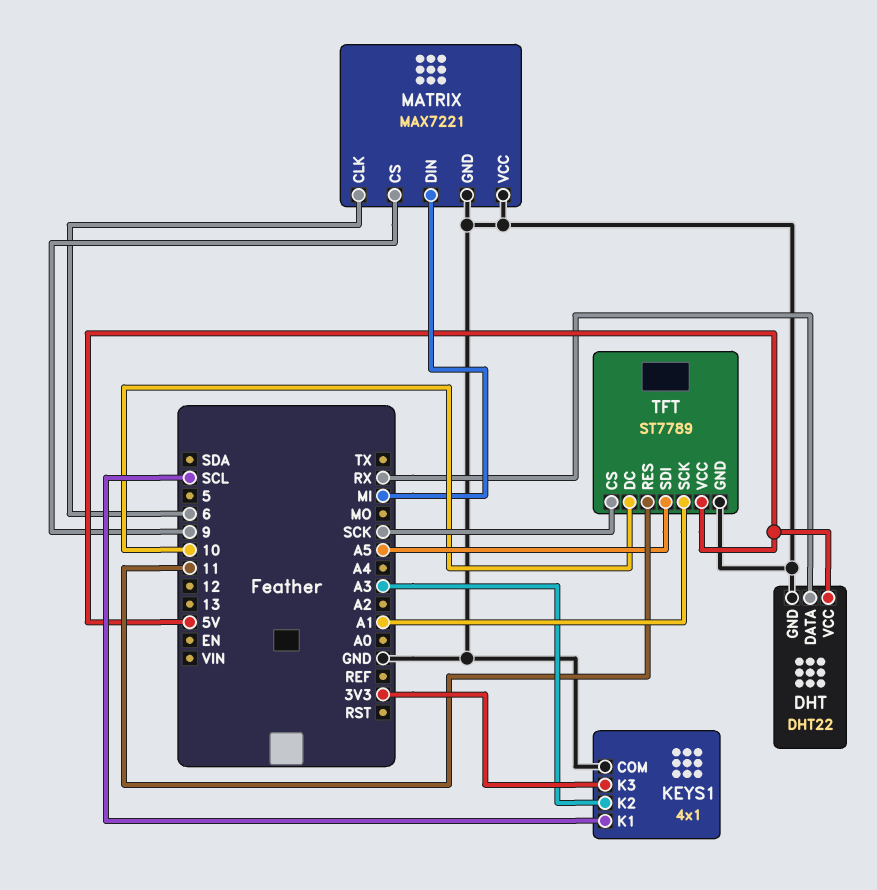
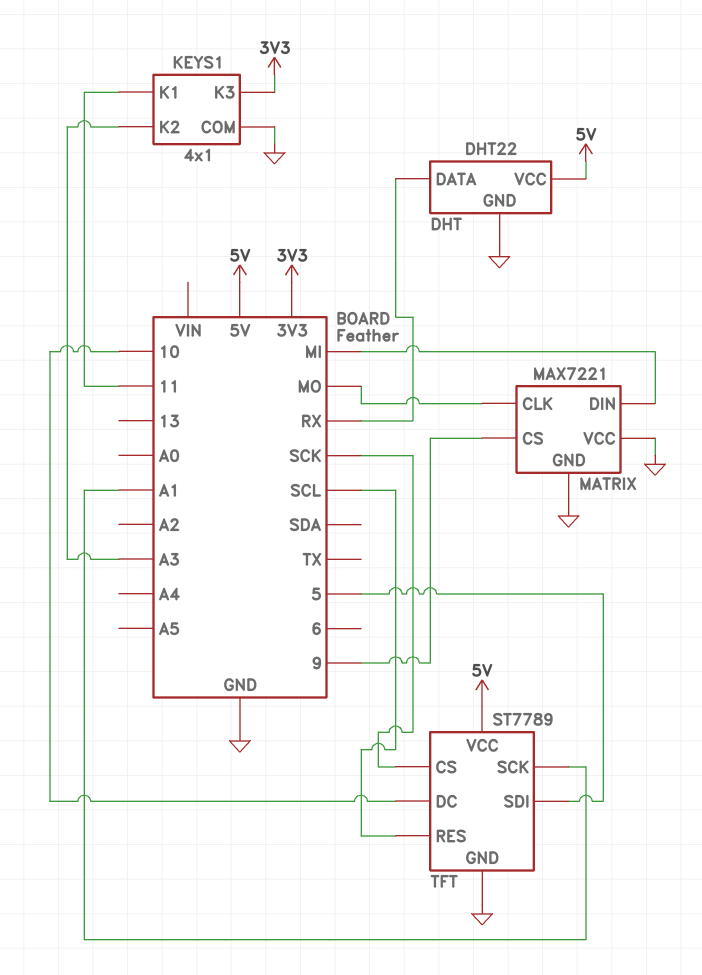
KEYS1 pin K1: SCL -> 11
MATRIX pin CLK: 6 -> MO
TFT pin RES: 11 -> SCL
TFT pin SDI: A5 -> 5

